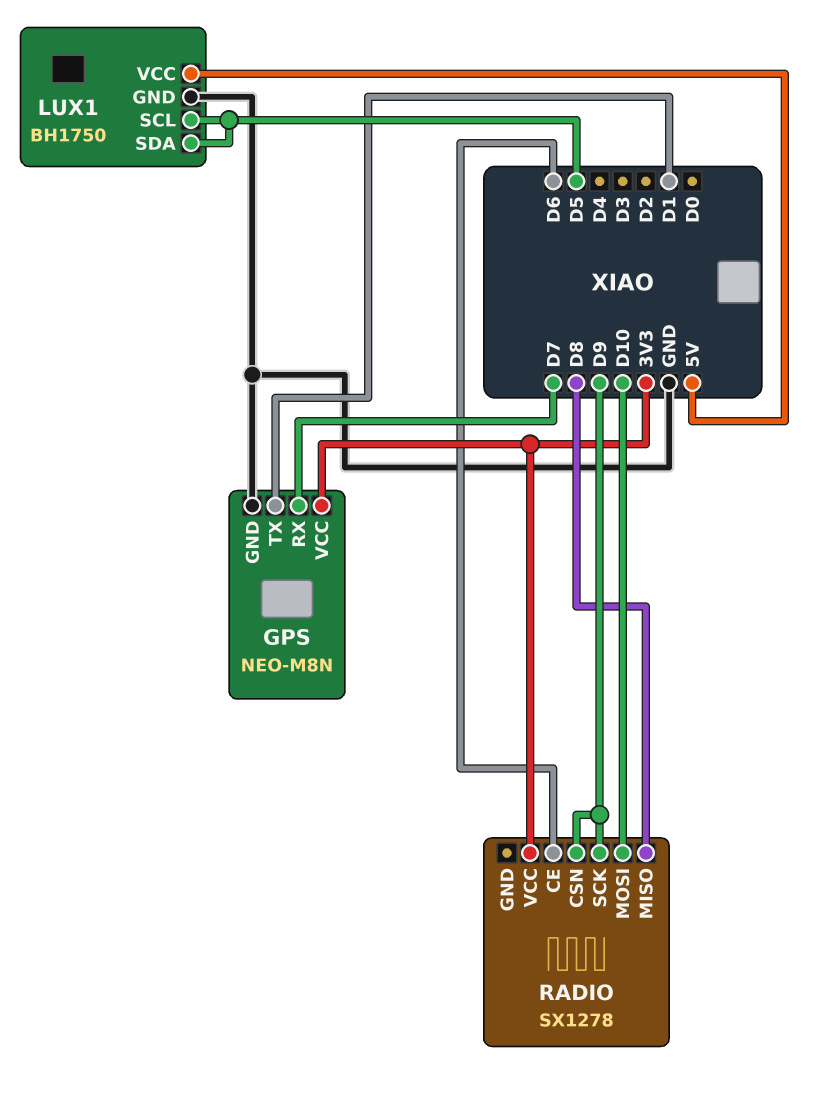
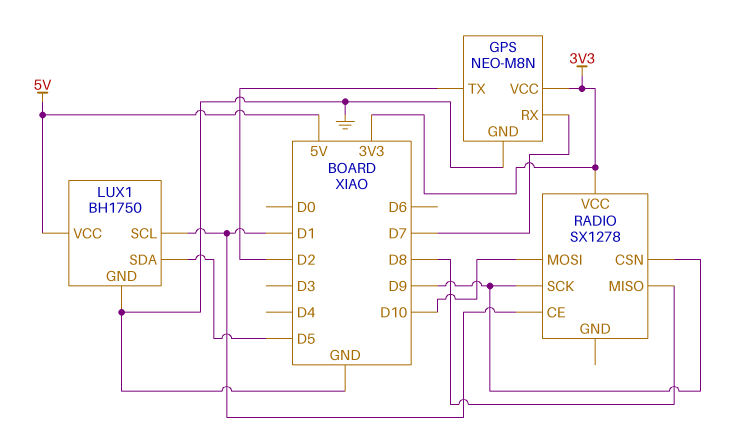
GPS pin TX: D1 -> D2
LUX1 pin SCL: D5 -> D1
RADIO pin CE: D6 -> D1

